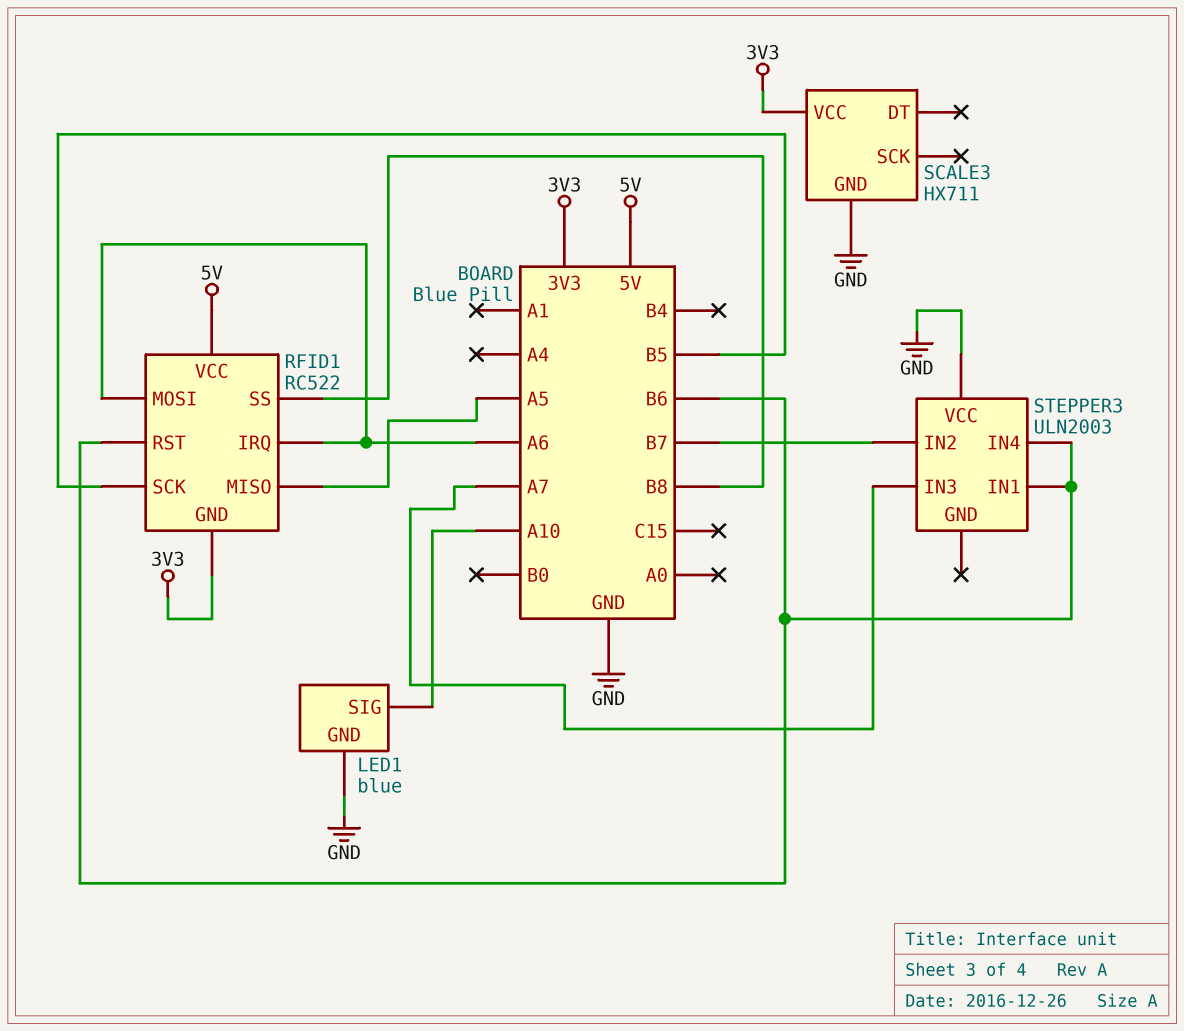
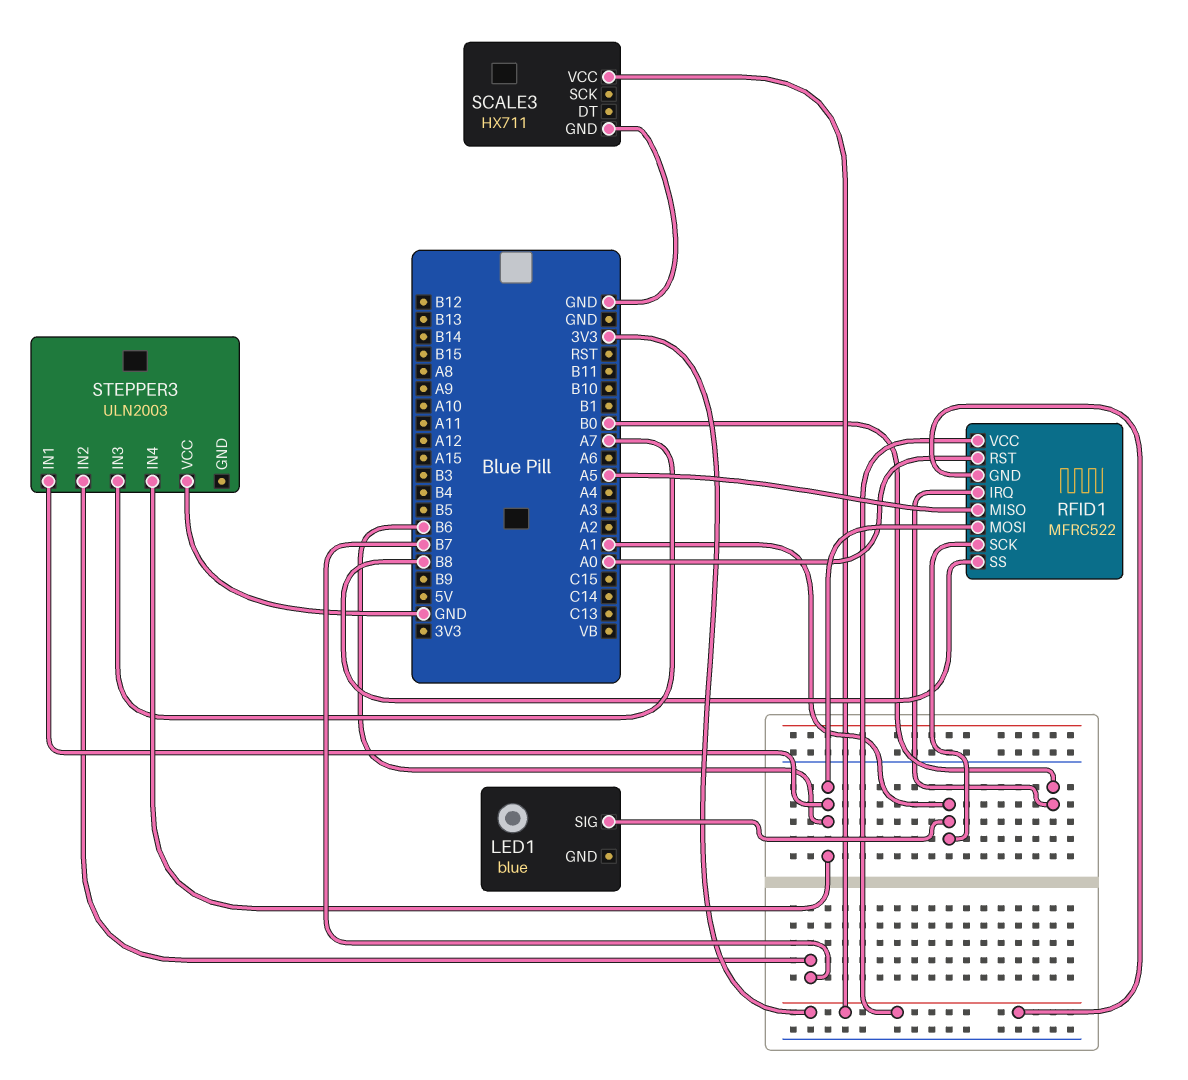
LED1 pin GND: GND -> none
LED1 pin SIG: A10 -> A1
RFID1: RC522 -> MFRC522
RFID1 pin IRQ: A6 -> B0
RFID1 pin MOSI: A6 -> B6
RFID1 pin RST: B6 -> A0
RFID1 pin SCK: B5 -> A1
RFID1 pin VCC: 5V -> 3V3

